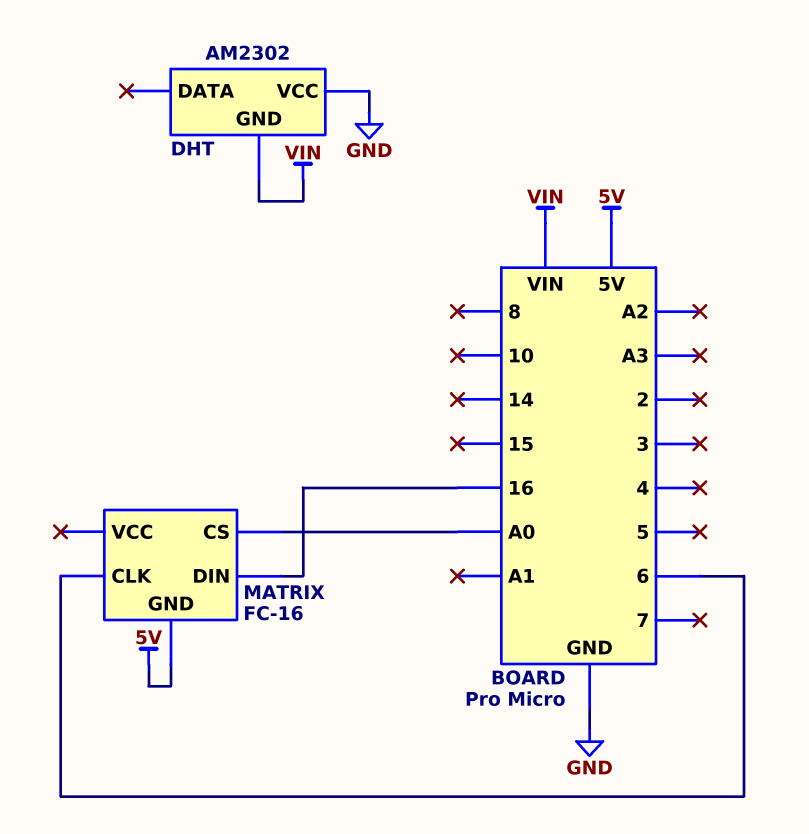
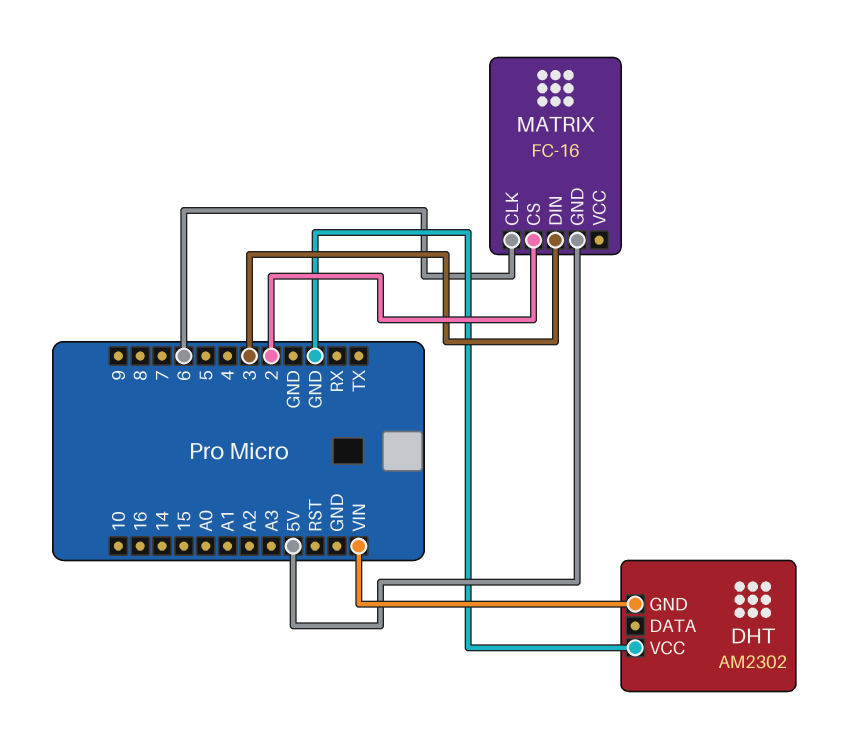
MATRIX pin CS: A0 -> 2
MATRIX pin DIN: 16 -> 3

